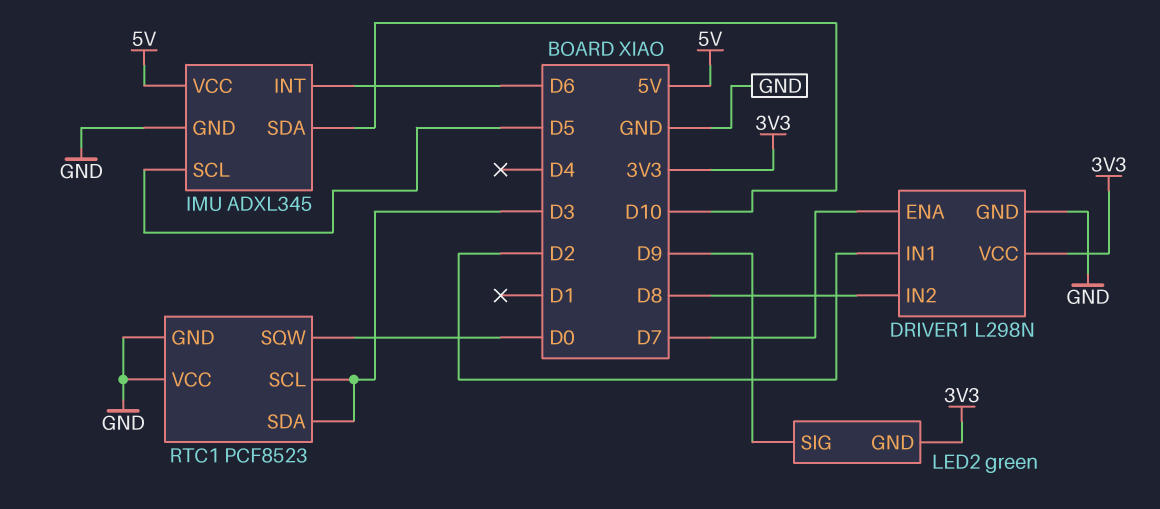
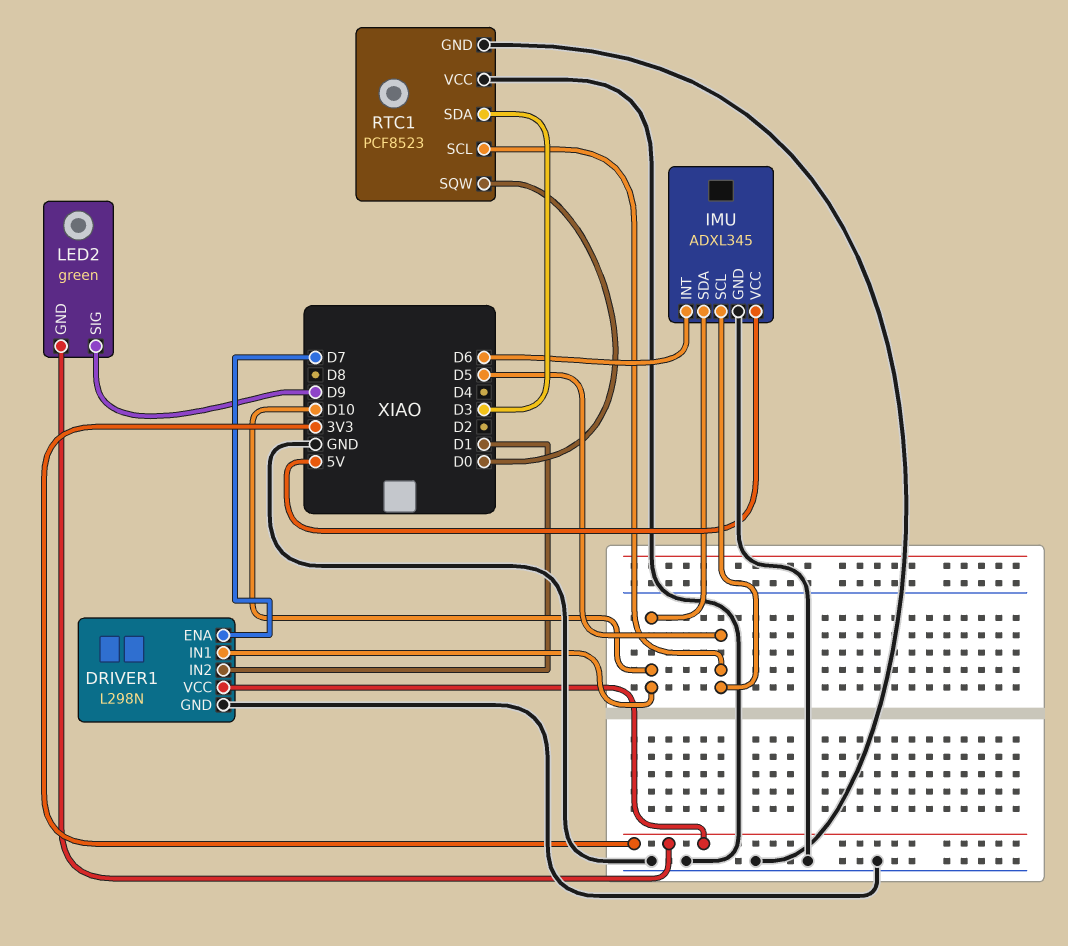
DRIVER1 pin IN1: D2 -> D10
DRIVER1 pin IN2: D8 -> D1
RTC1 pin SCL: D3 -> D5

